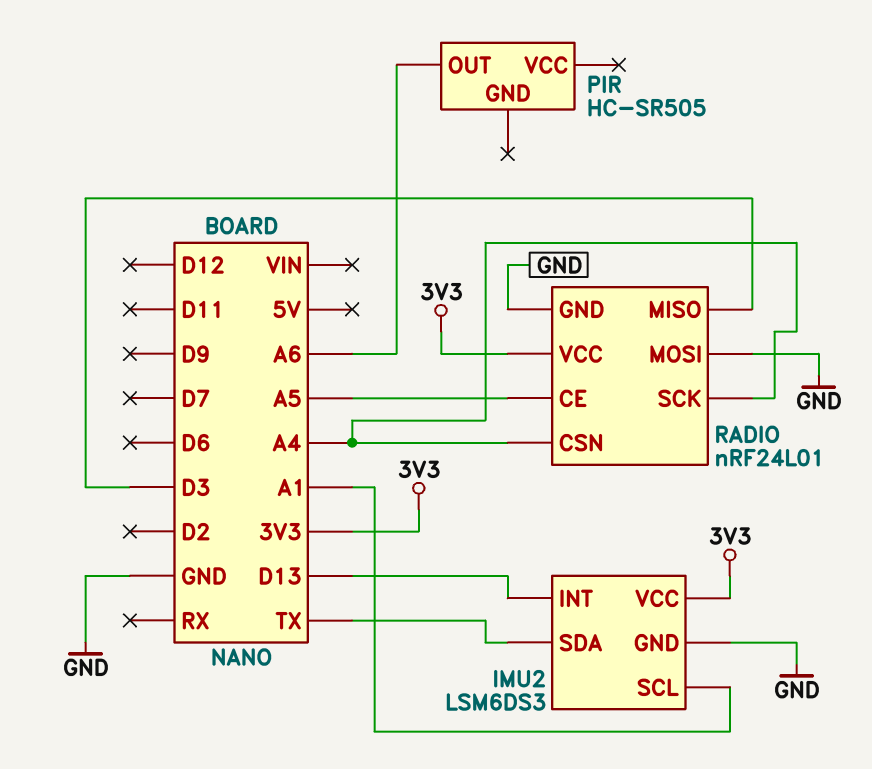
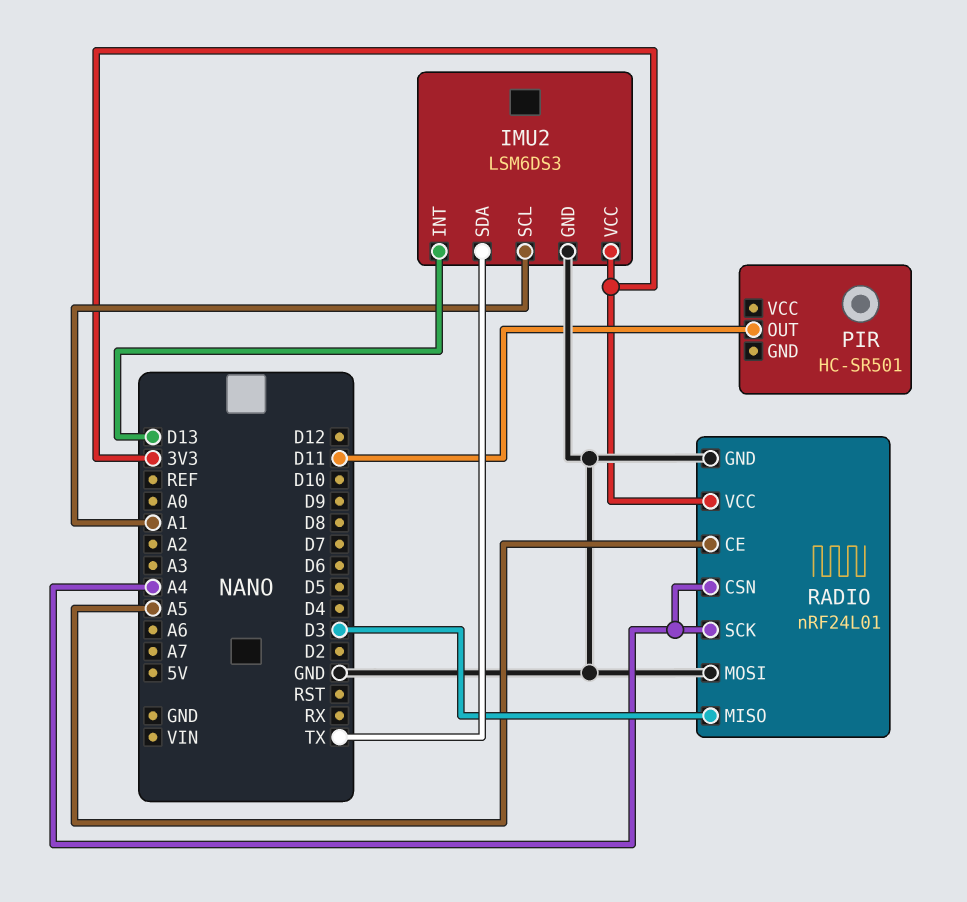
PIR: HC-SR505 -> HC-SR501
PIR pin OUT: A6 -> D11

